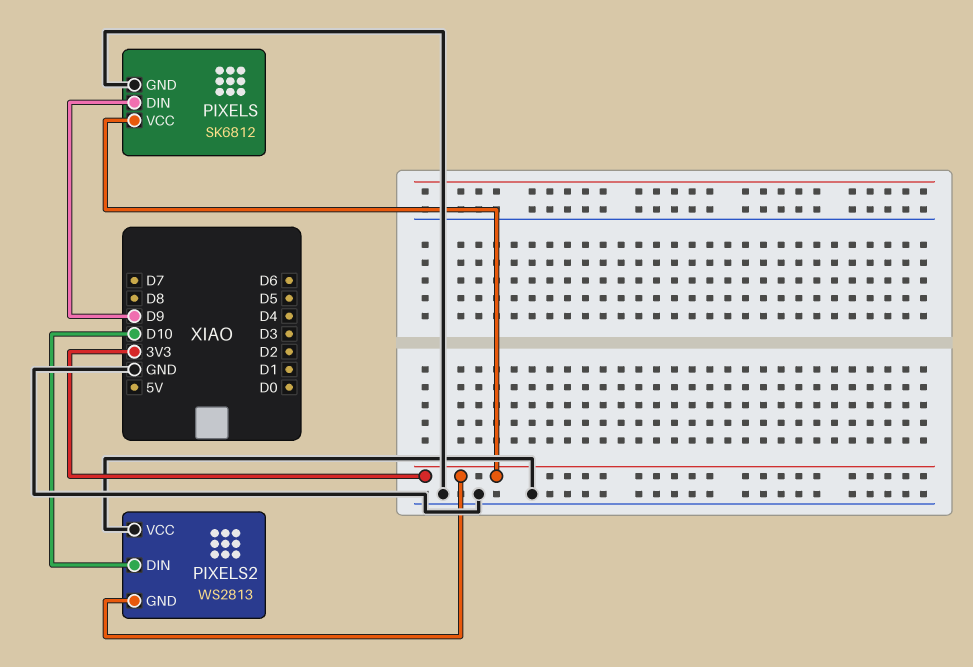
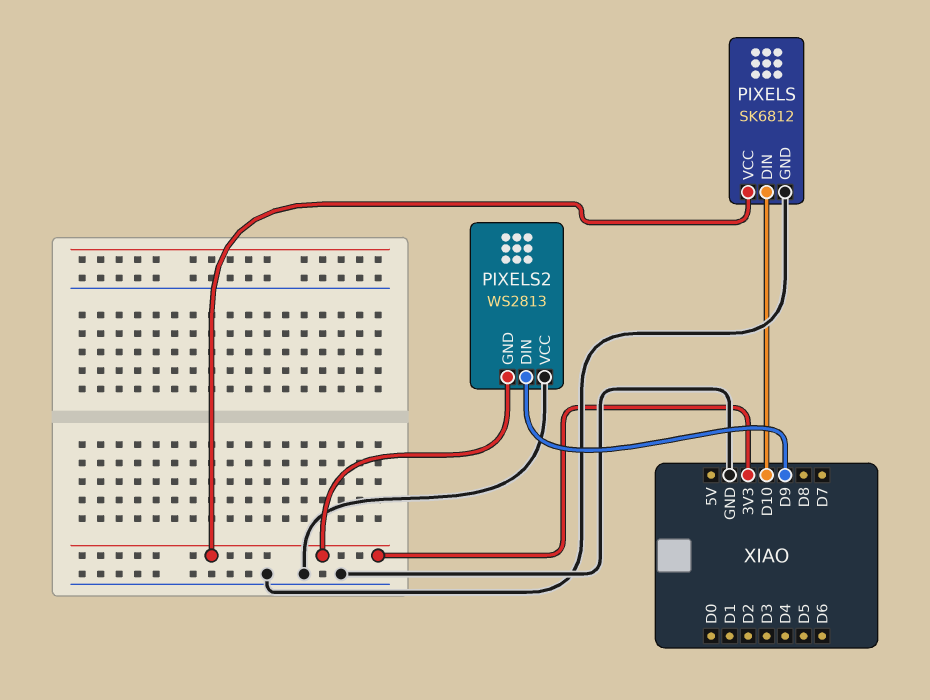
PIXELS pin DIN: D9 -> D10
PIXELS2 pin DIN: D10 -> D9

